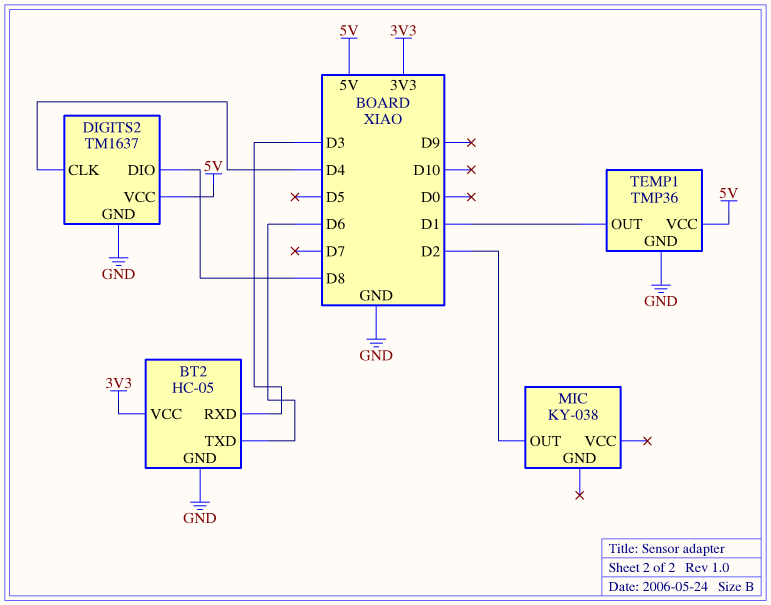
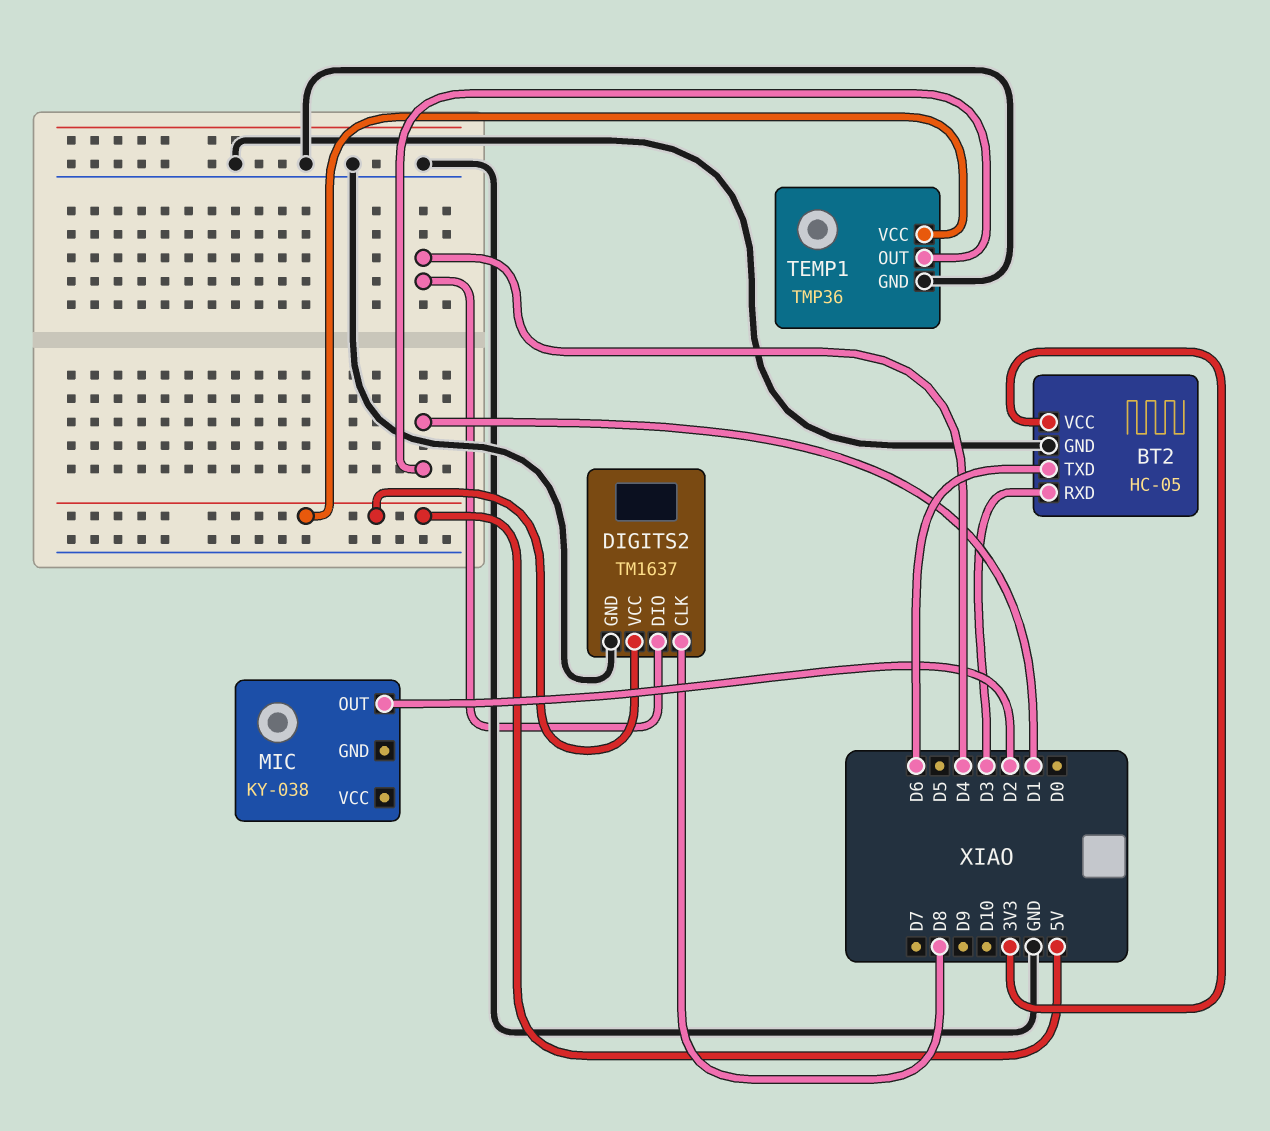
DIGITS2 pin CLK: D4 -> D8
DIGITS2 pin DIO: D8 -> D4

